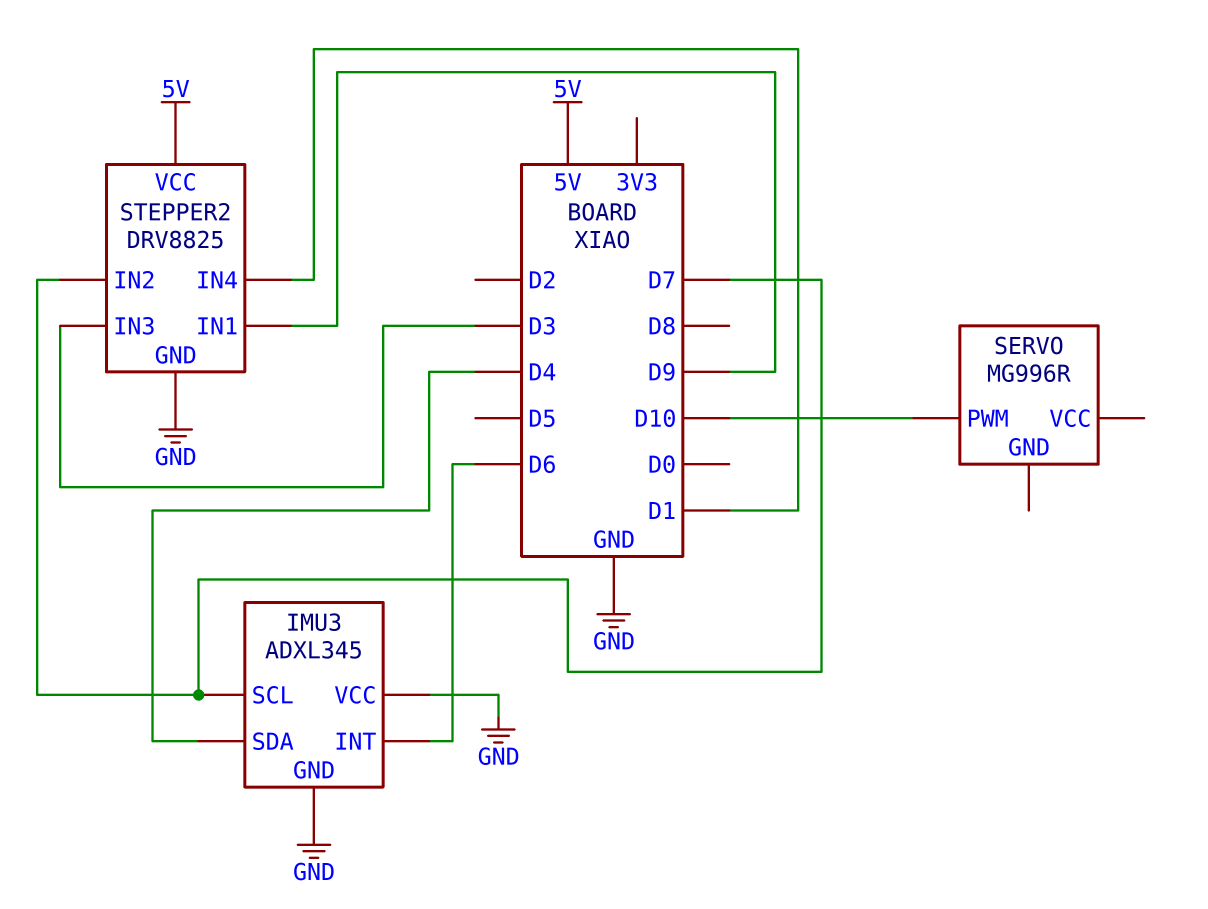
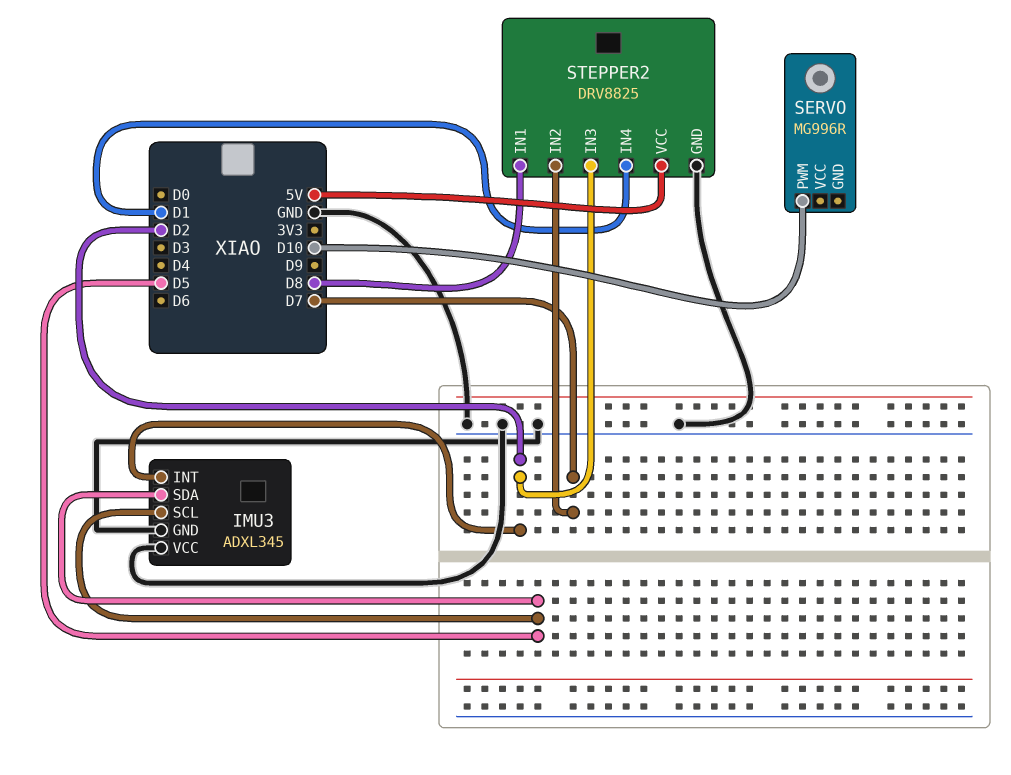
IMU3 pin INT: D6 -> D2
IMU3 pin SCL: D7 -> D5
IMU3 pin SDA: D4 -> D5
STEPPER2 pin IN1: D9 -> D8
STEPPER2 pin IN3: D3 -> D2

